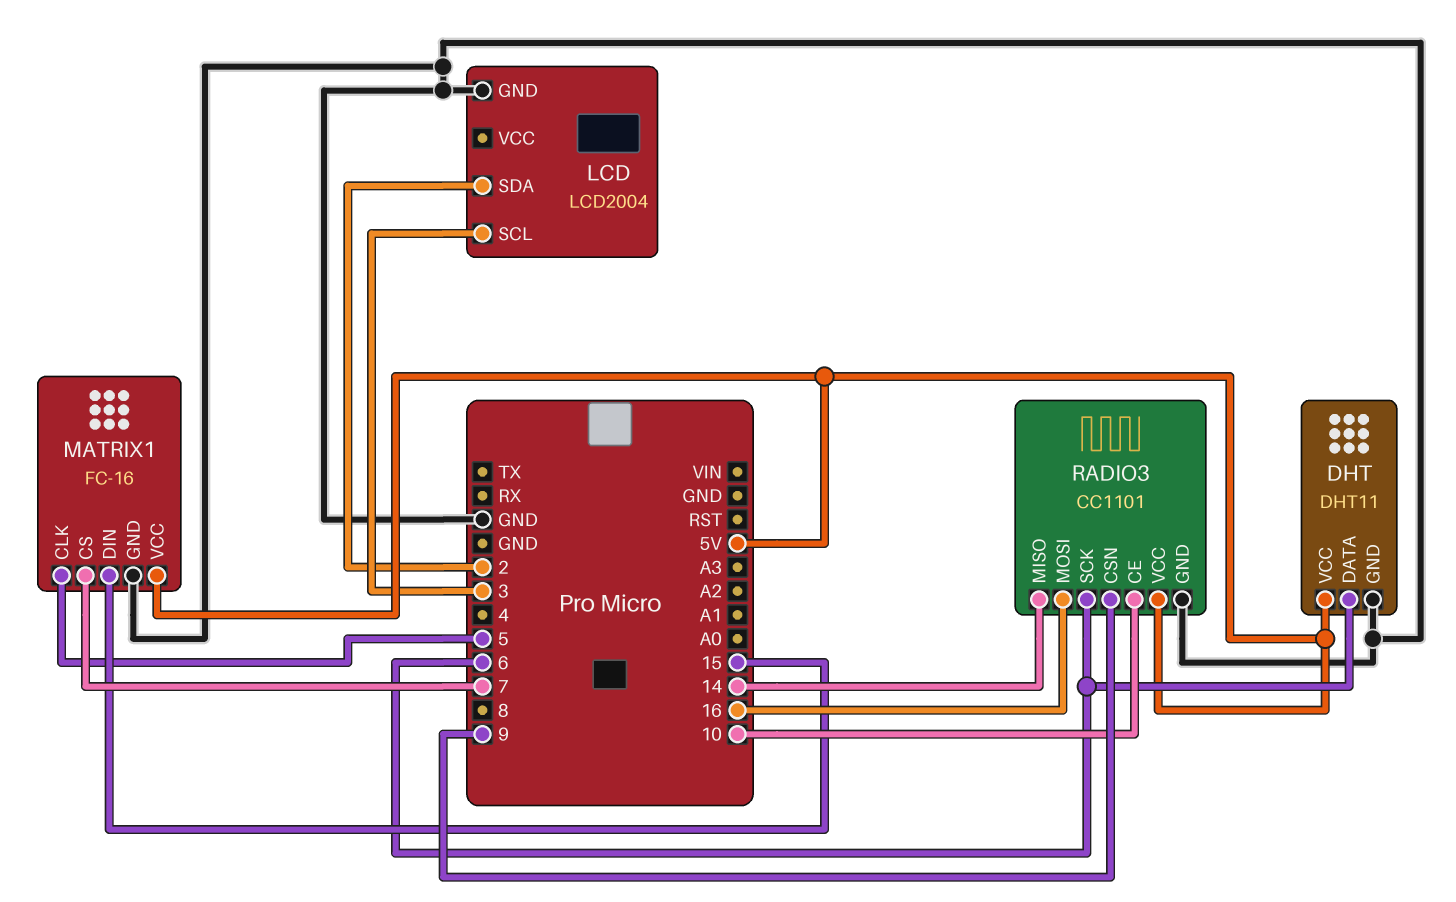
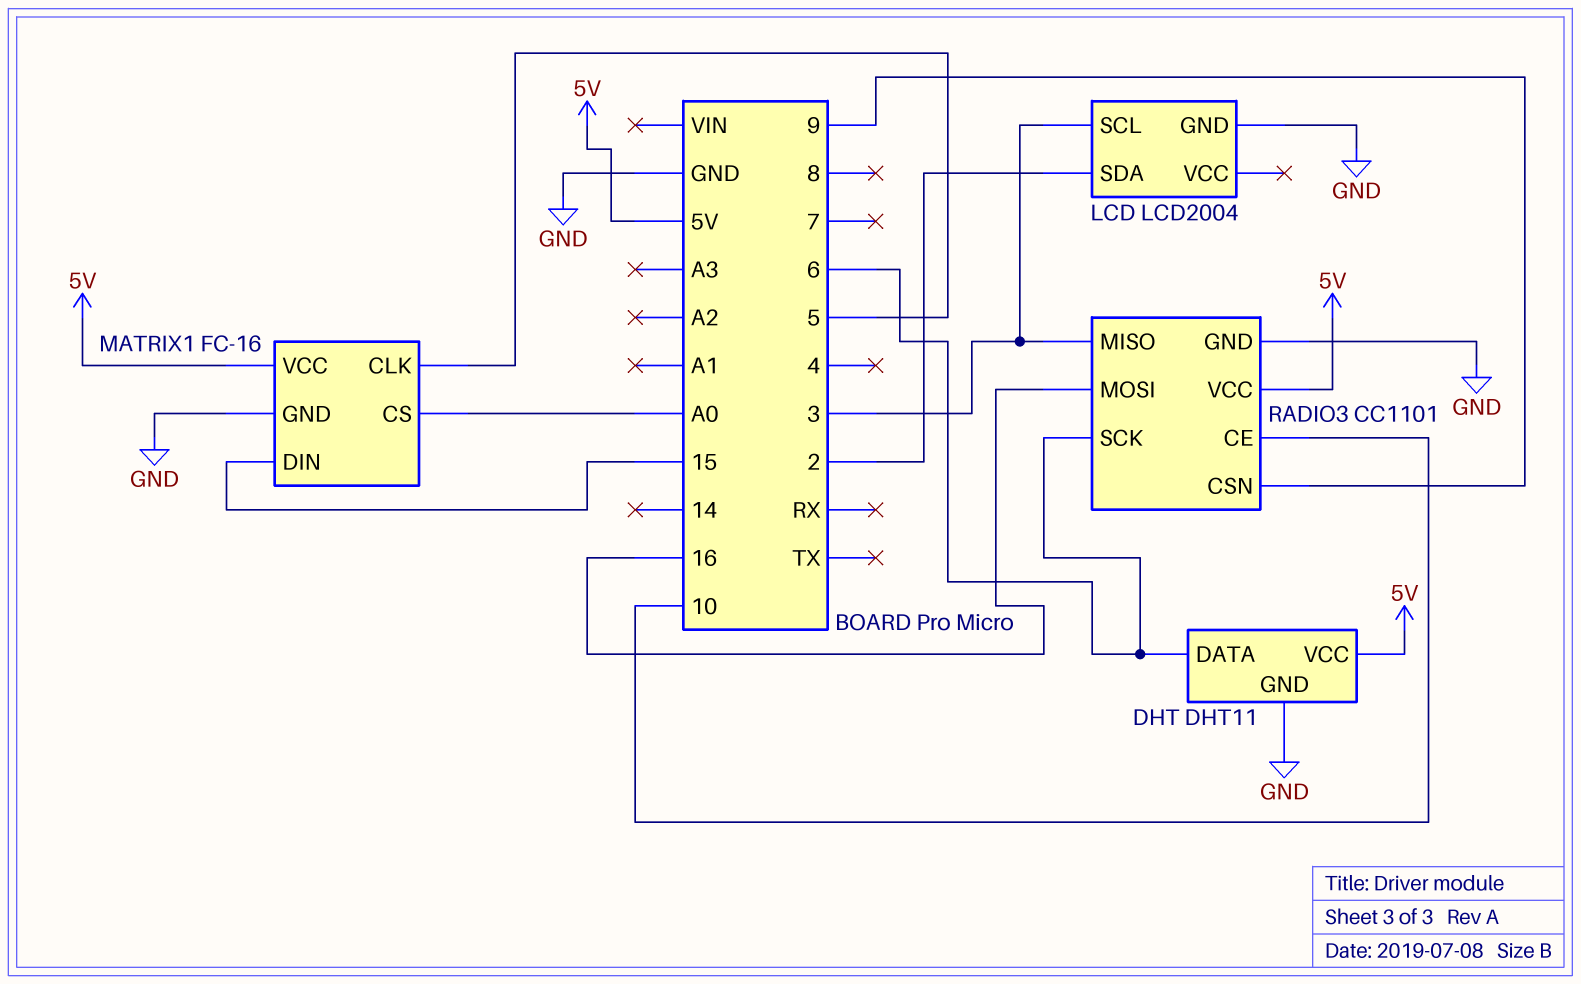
MATRIX1 pin CS: 7 -> A0
RADIO3 pin MISO: 14 -> 3

